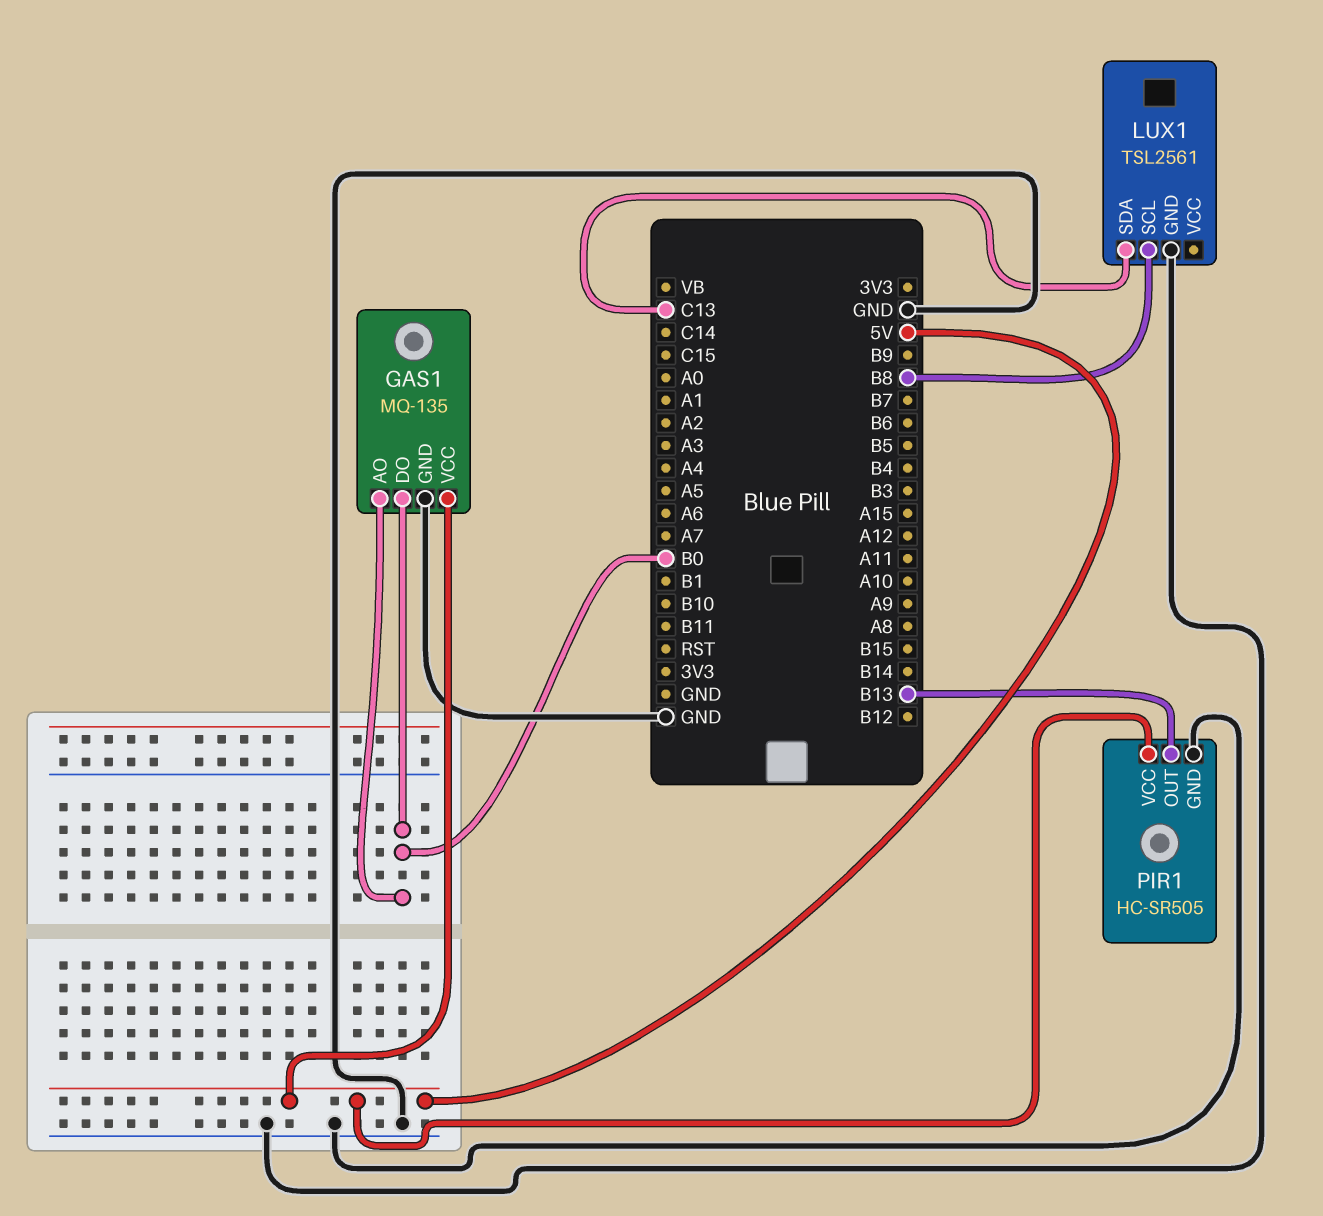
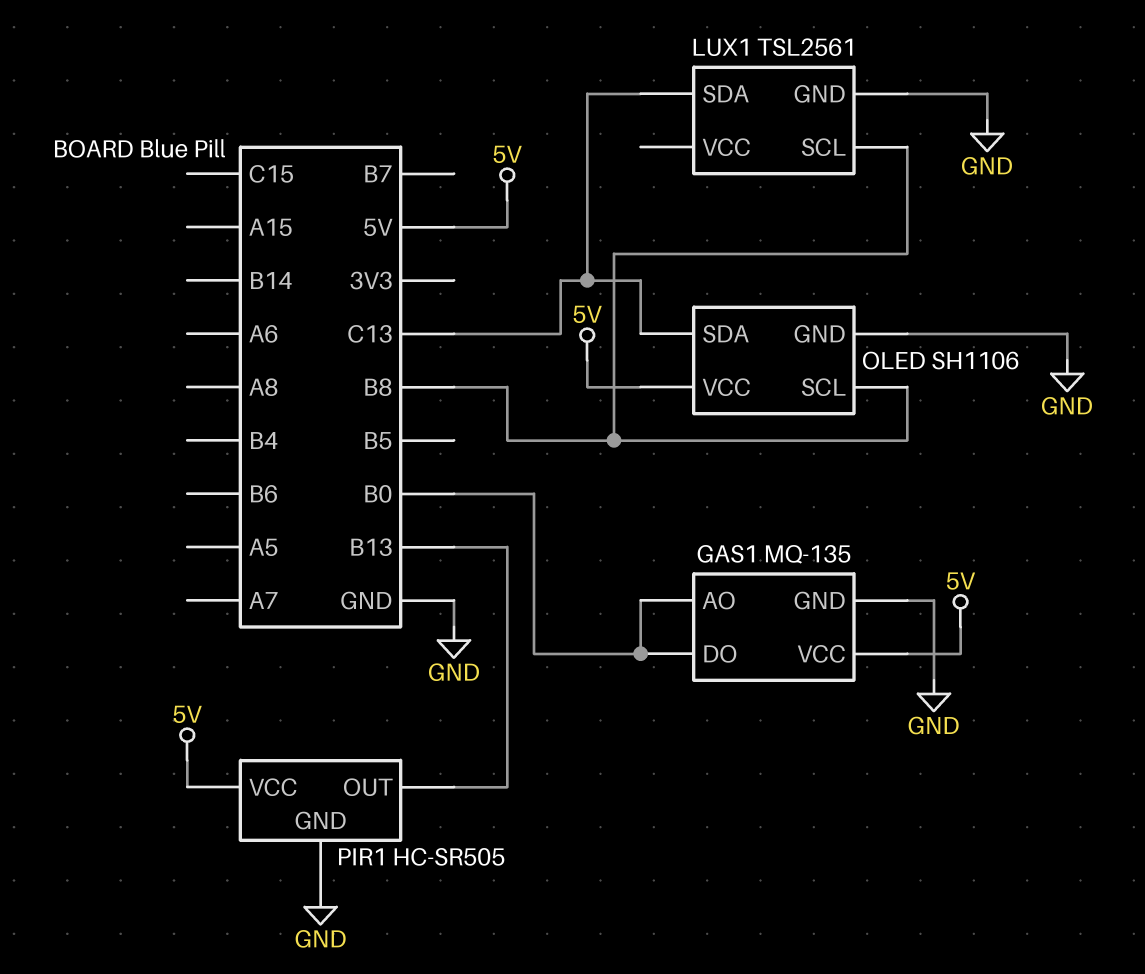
OLED: none -> SH1106
OLED pin GND: none -> GND
OLED pin SCL: none -> B8
OLED pin SDA: none -> C13
OLED pin VCC: none -> 5V

